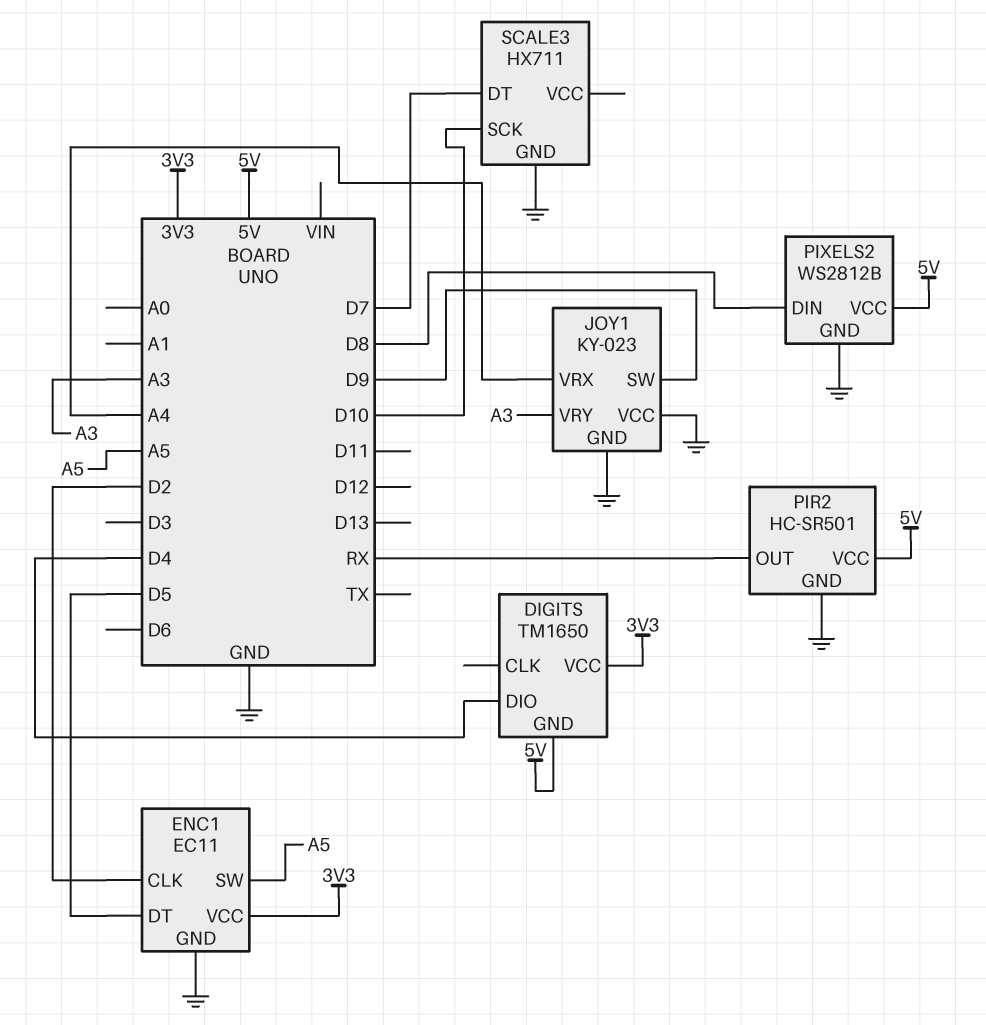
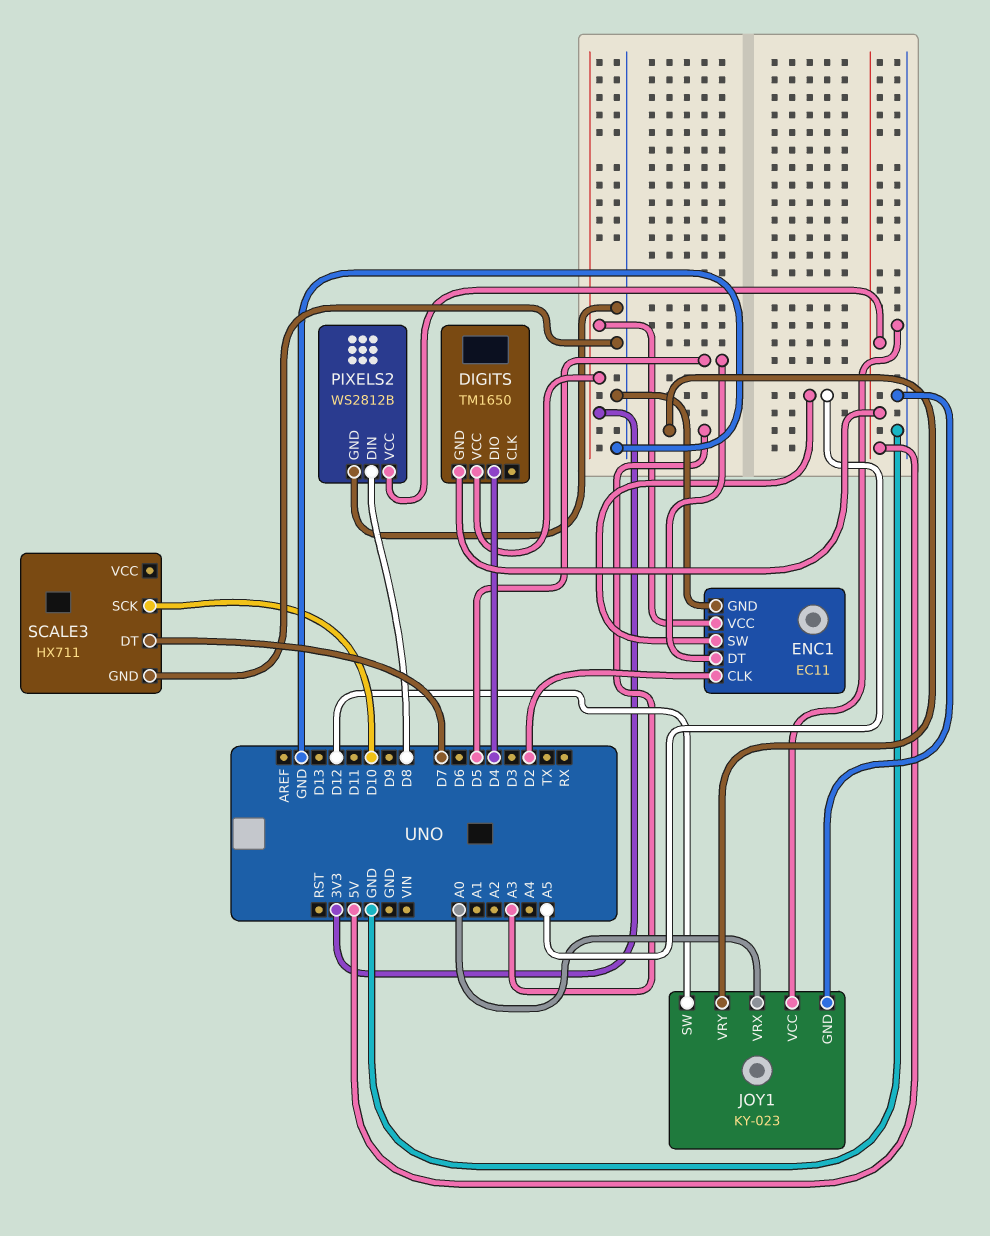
JOY1 pin SW: D9 -> D12
JOY1 pin VRX: A4 -> A0
PIR2: HC-SR501 -> none
PIR2 pin GND: GND -> none
PIR2 pin OUT: RX -> none
PIR2 pin VCC: 5V -> none

